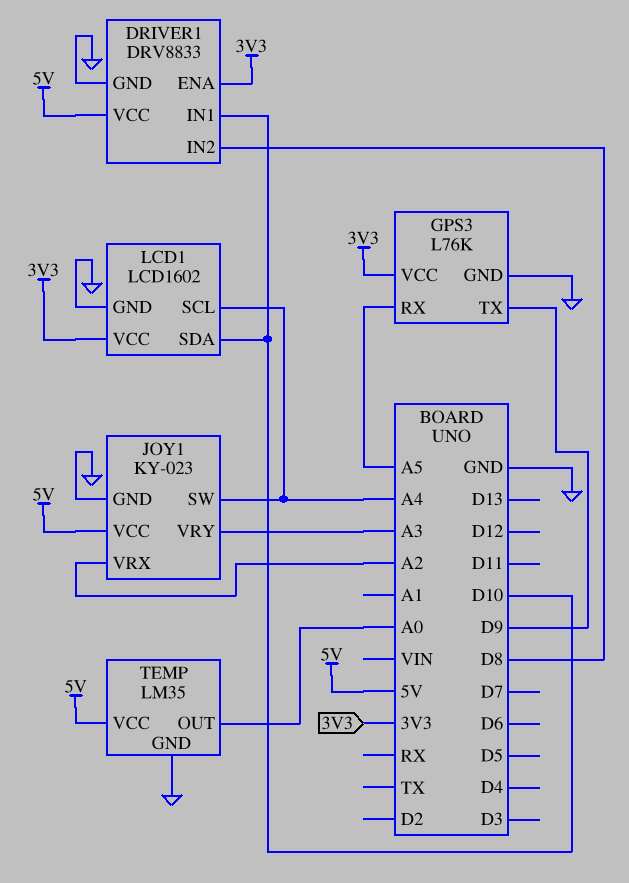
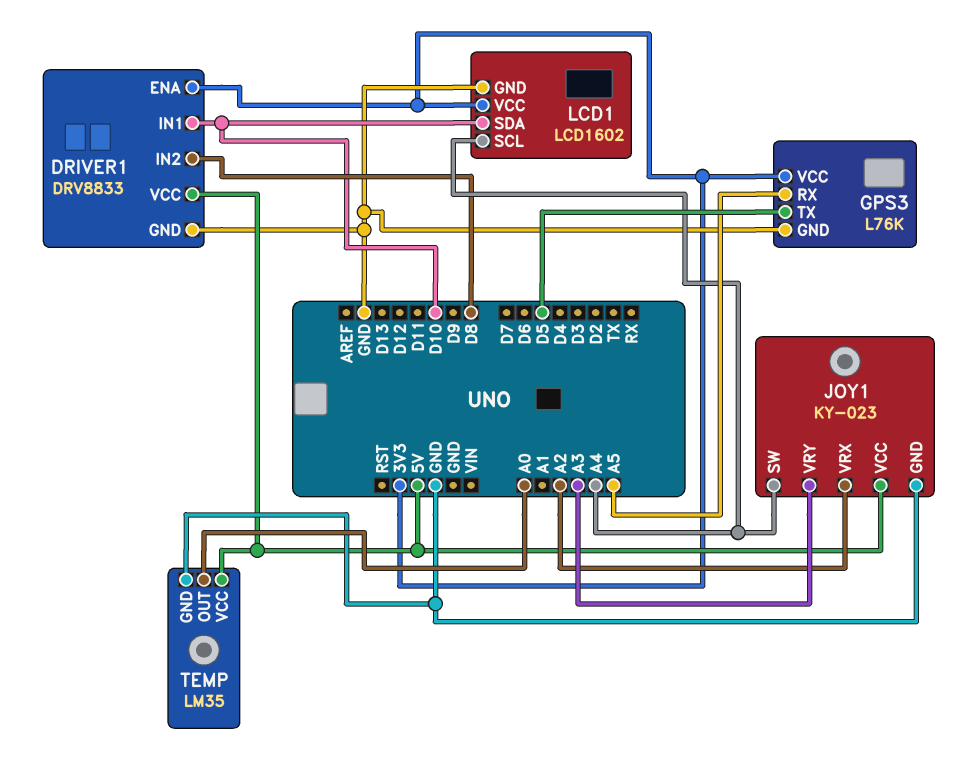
GPS3 pin TX: D9 -> D5

